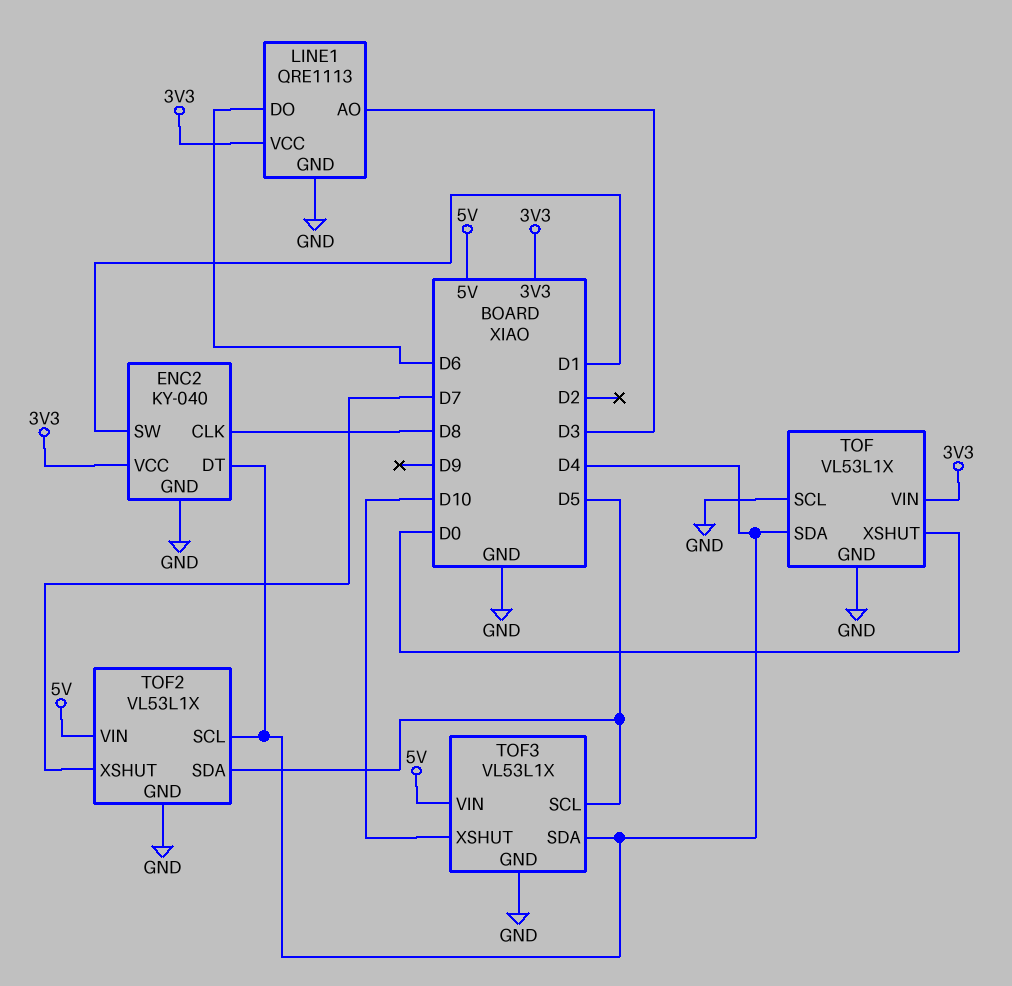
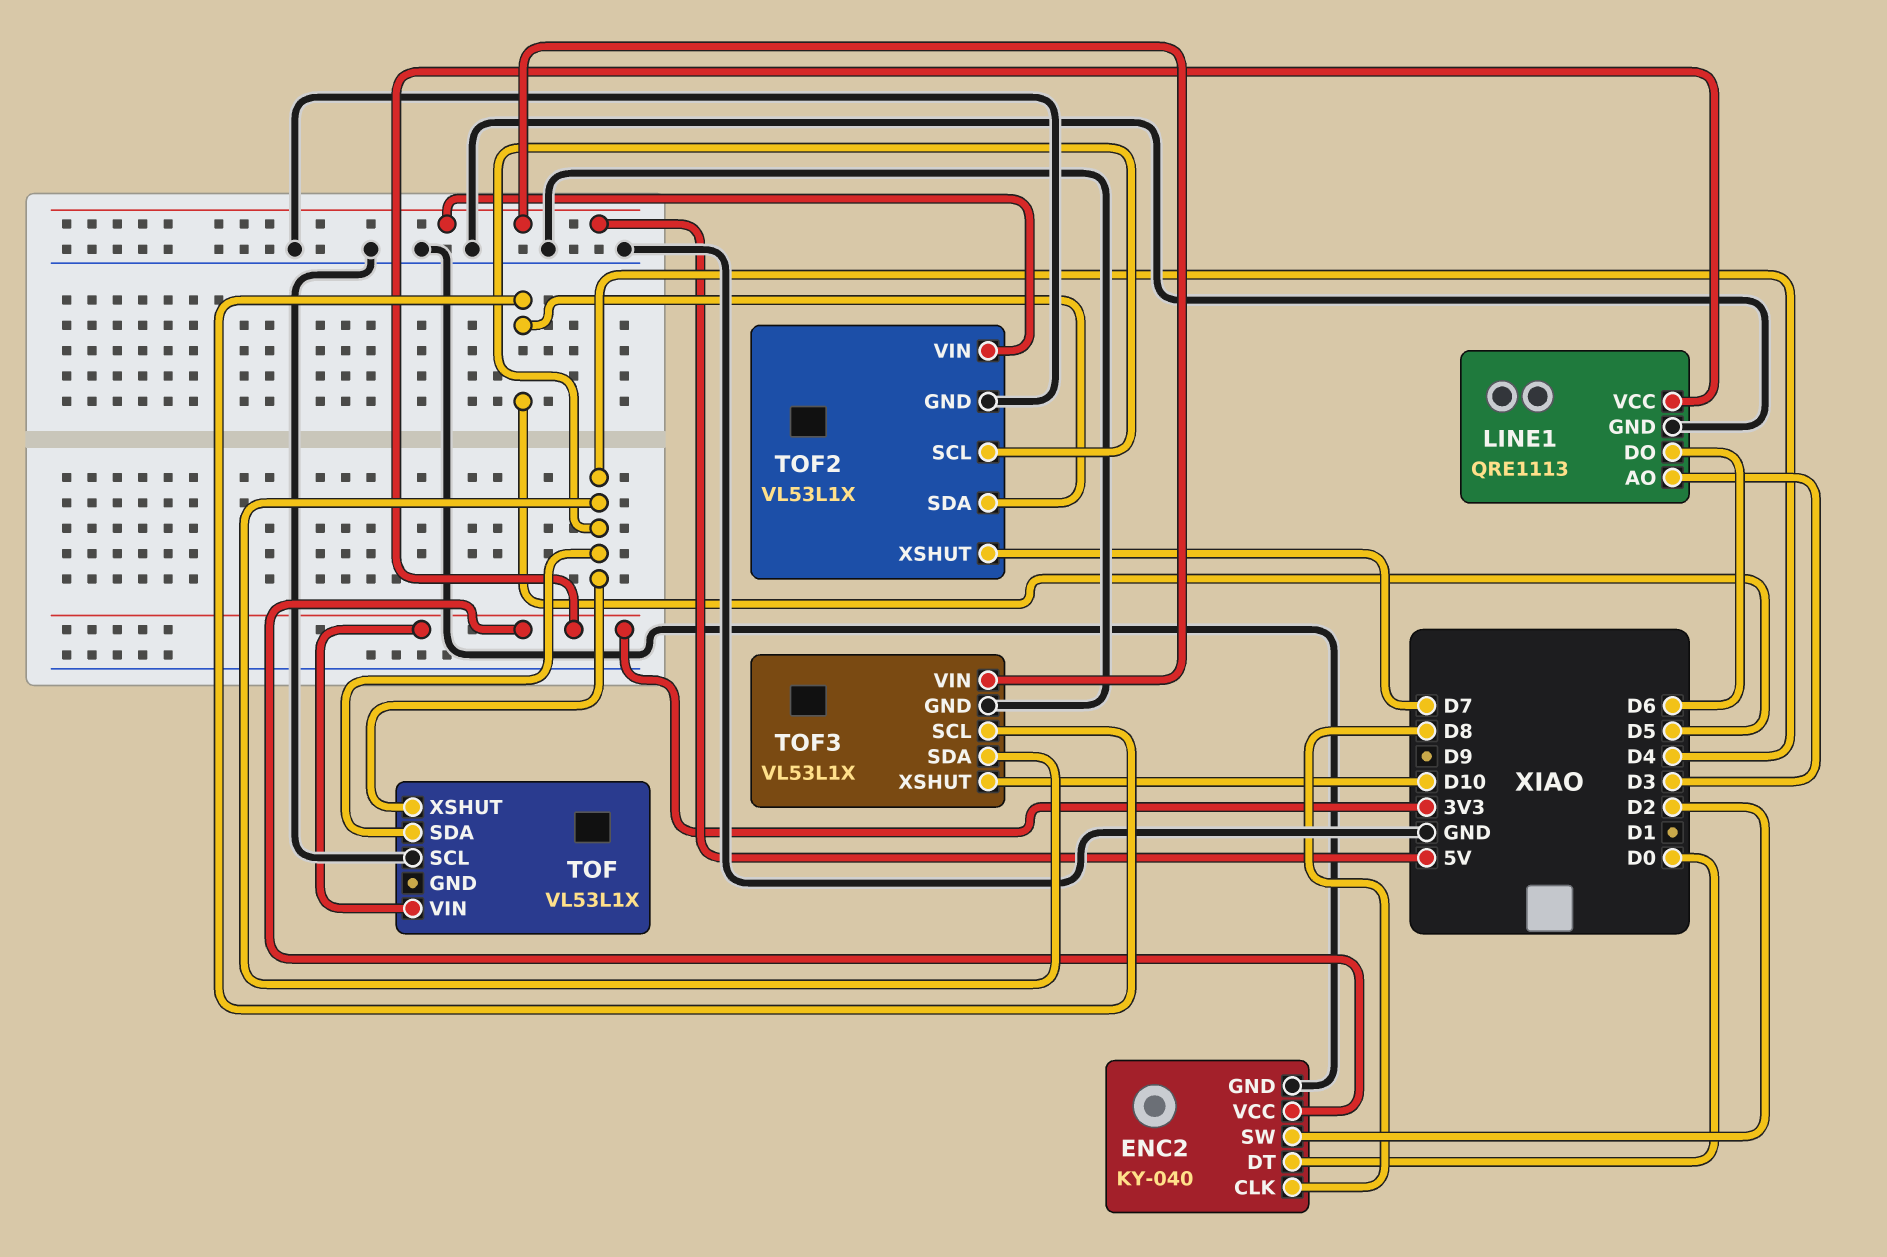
ENC2 pin DT: D4 -> D0
ENC2 pin SW: D1 -> D2
TOF pin GND: GND -> none
TOF pin XSHUT: D0 -> D4

